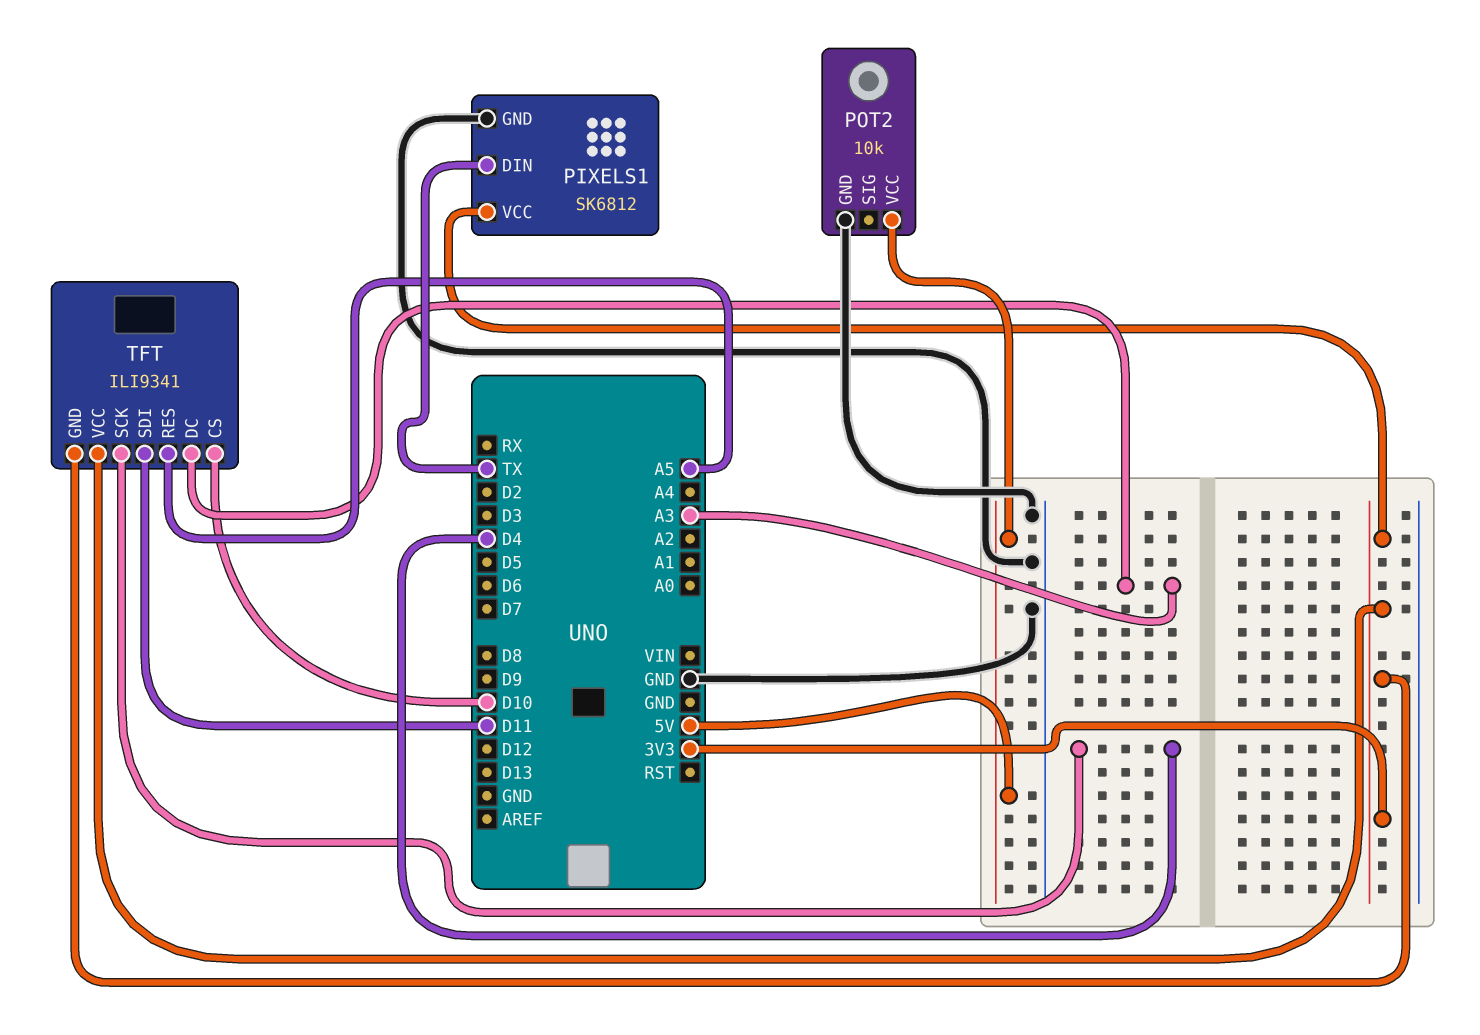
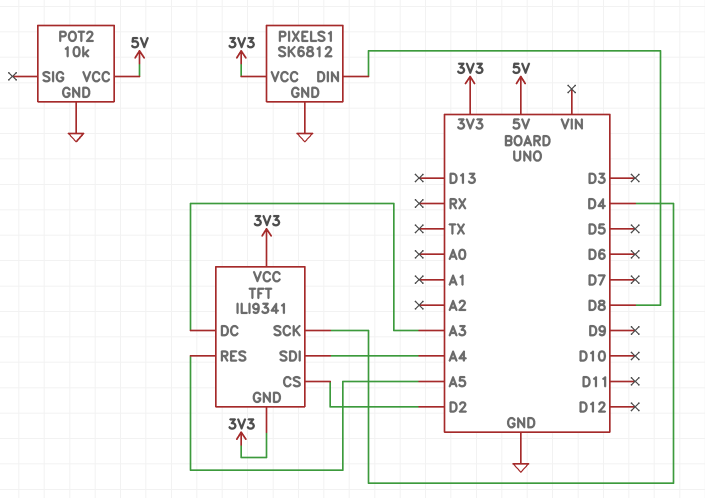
PIXELS1 pin DIN: TX -> D8
TFT pin CS: D10 -> D2
TFT pin SDI: D11 -> A4

